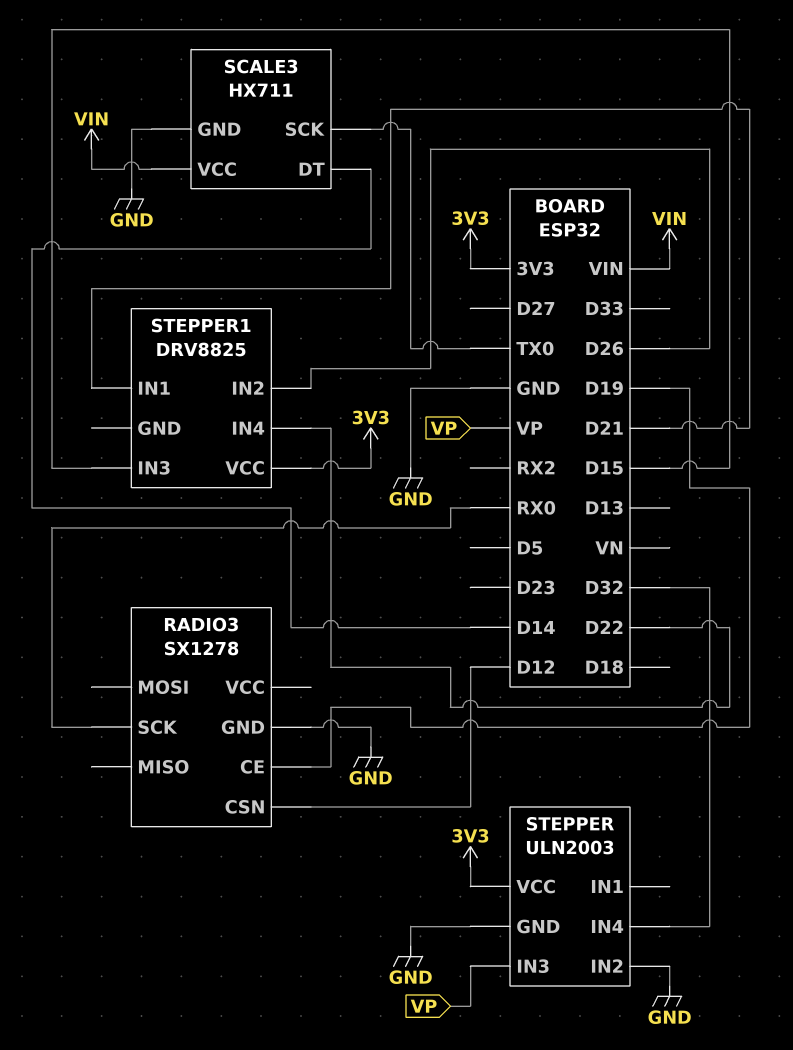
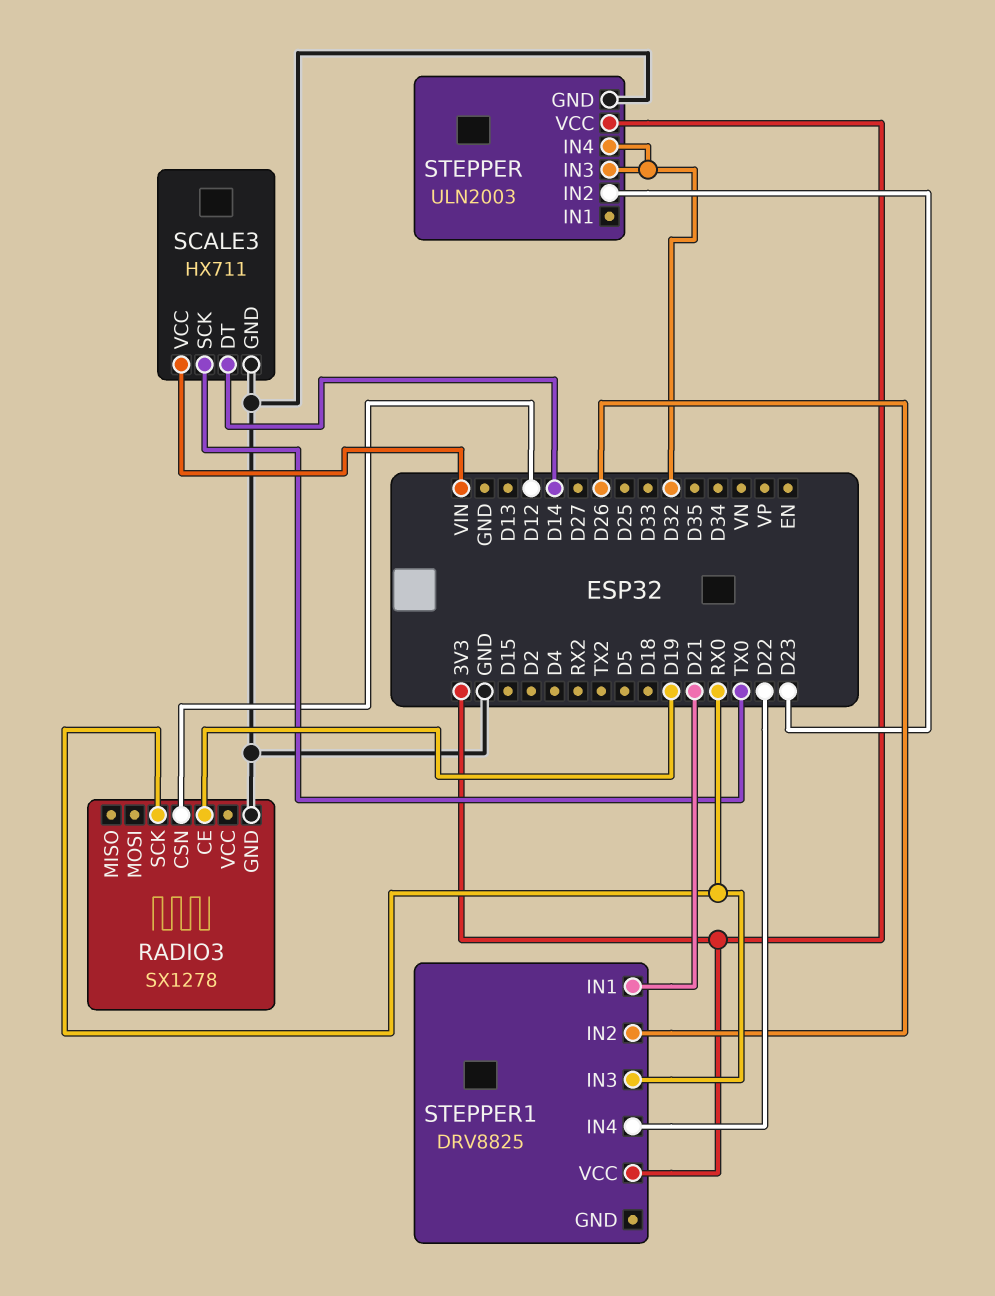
STEPPER pin IN2: GND -> D23
STEPPER pin IN3: VP -> D32
STEPPER1 pin IN3: D15 -> RX0

